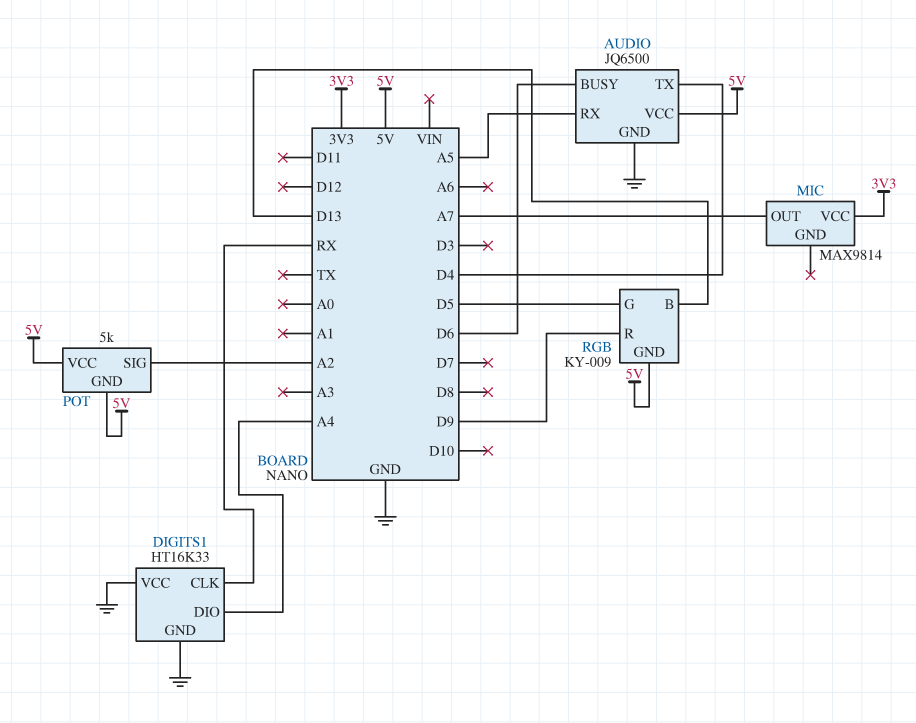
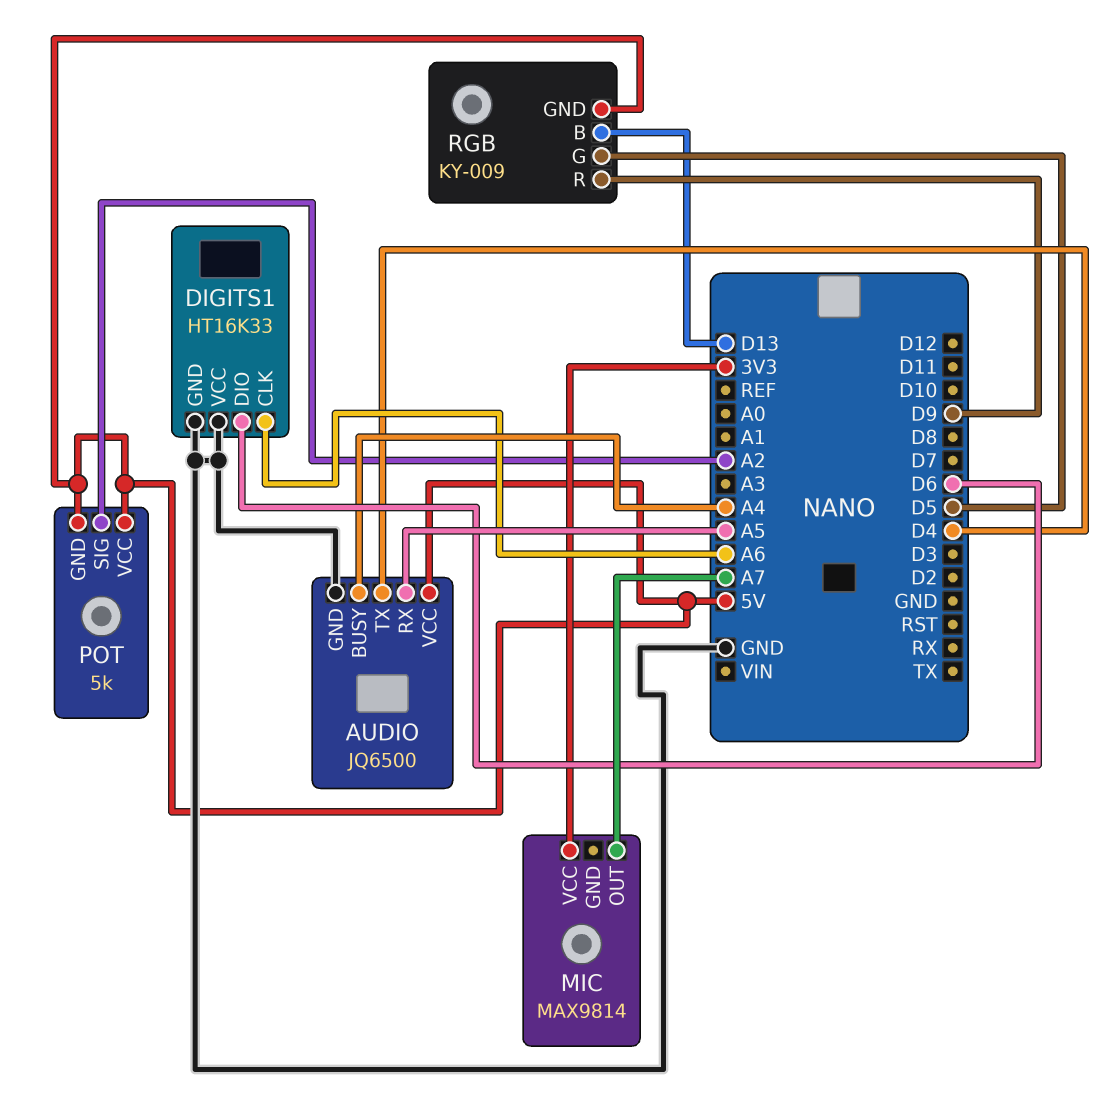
AUDIO pin BUSY: D6 -> A4
DIGITS1 pin CLK: RX -> A6
DIGITS1 pin DIO: A4 -> D6

